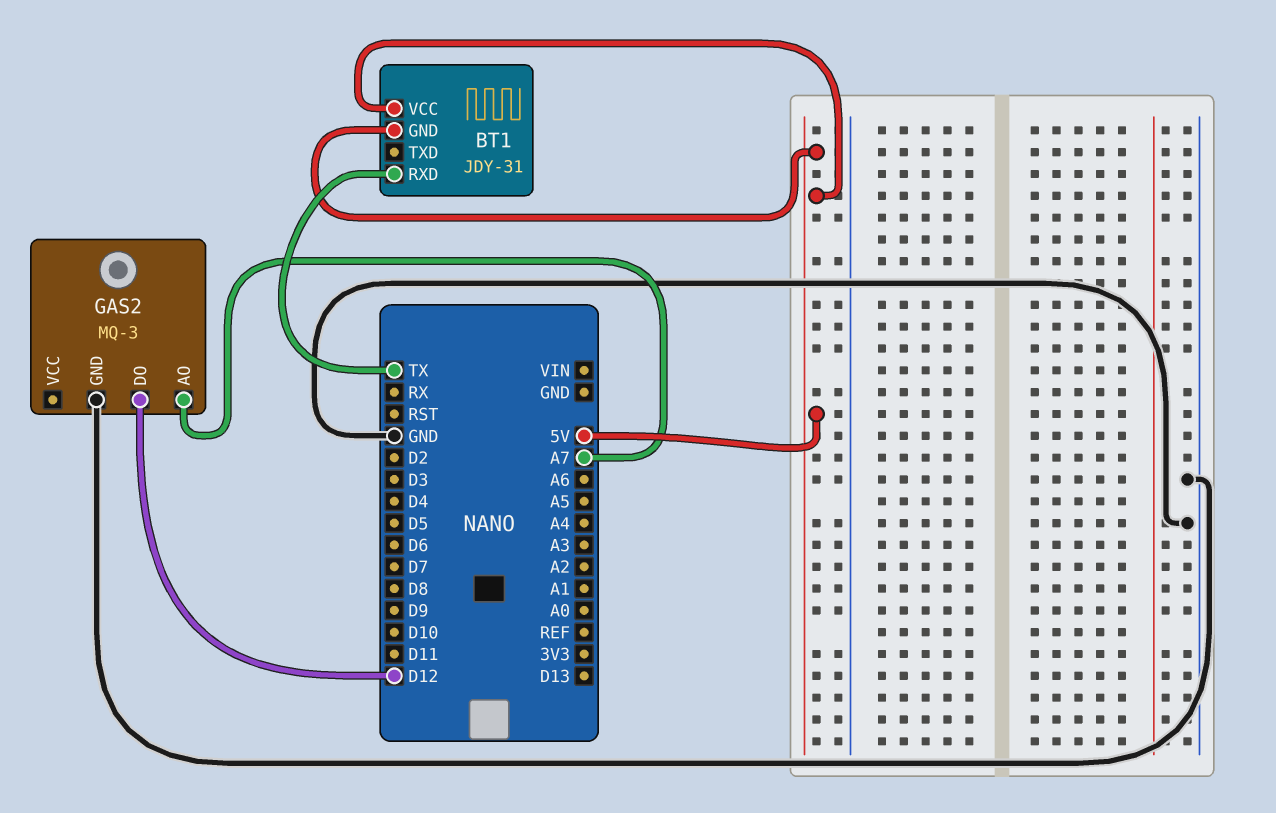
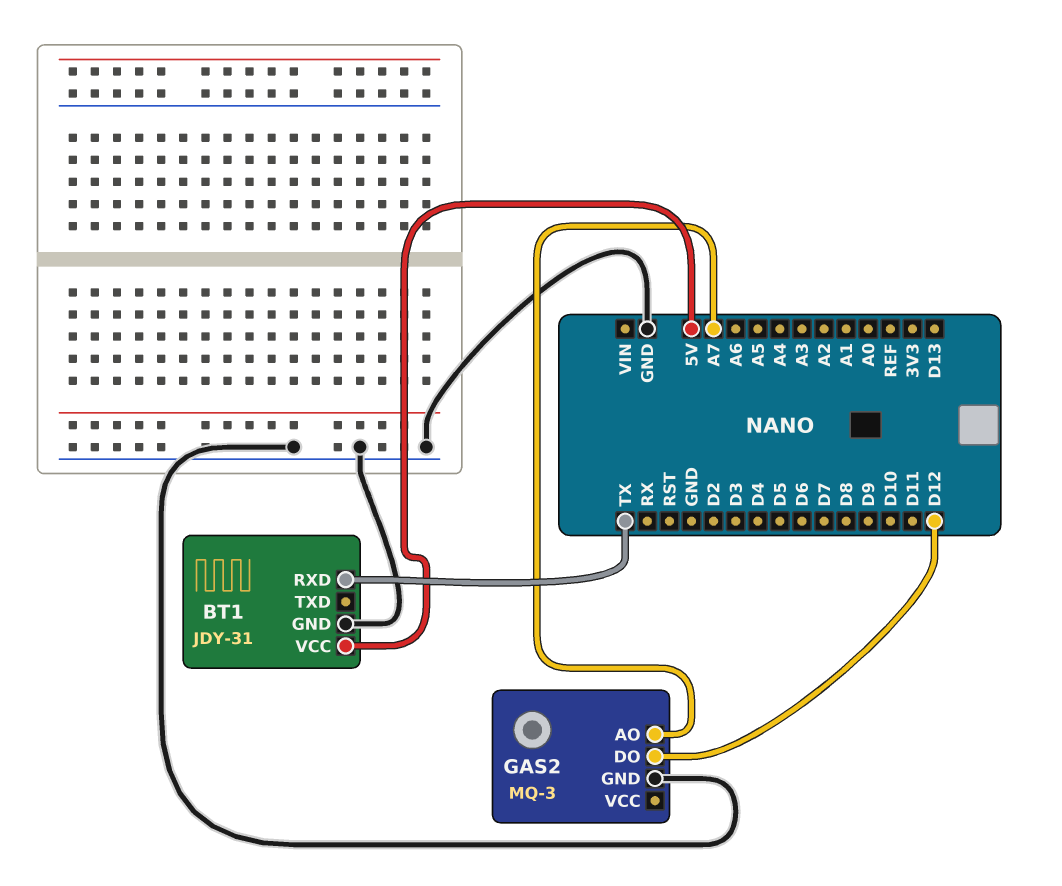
BT1 pin GND: 5V -> GND

